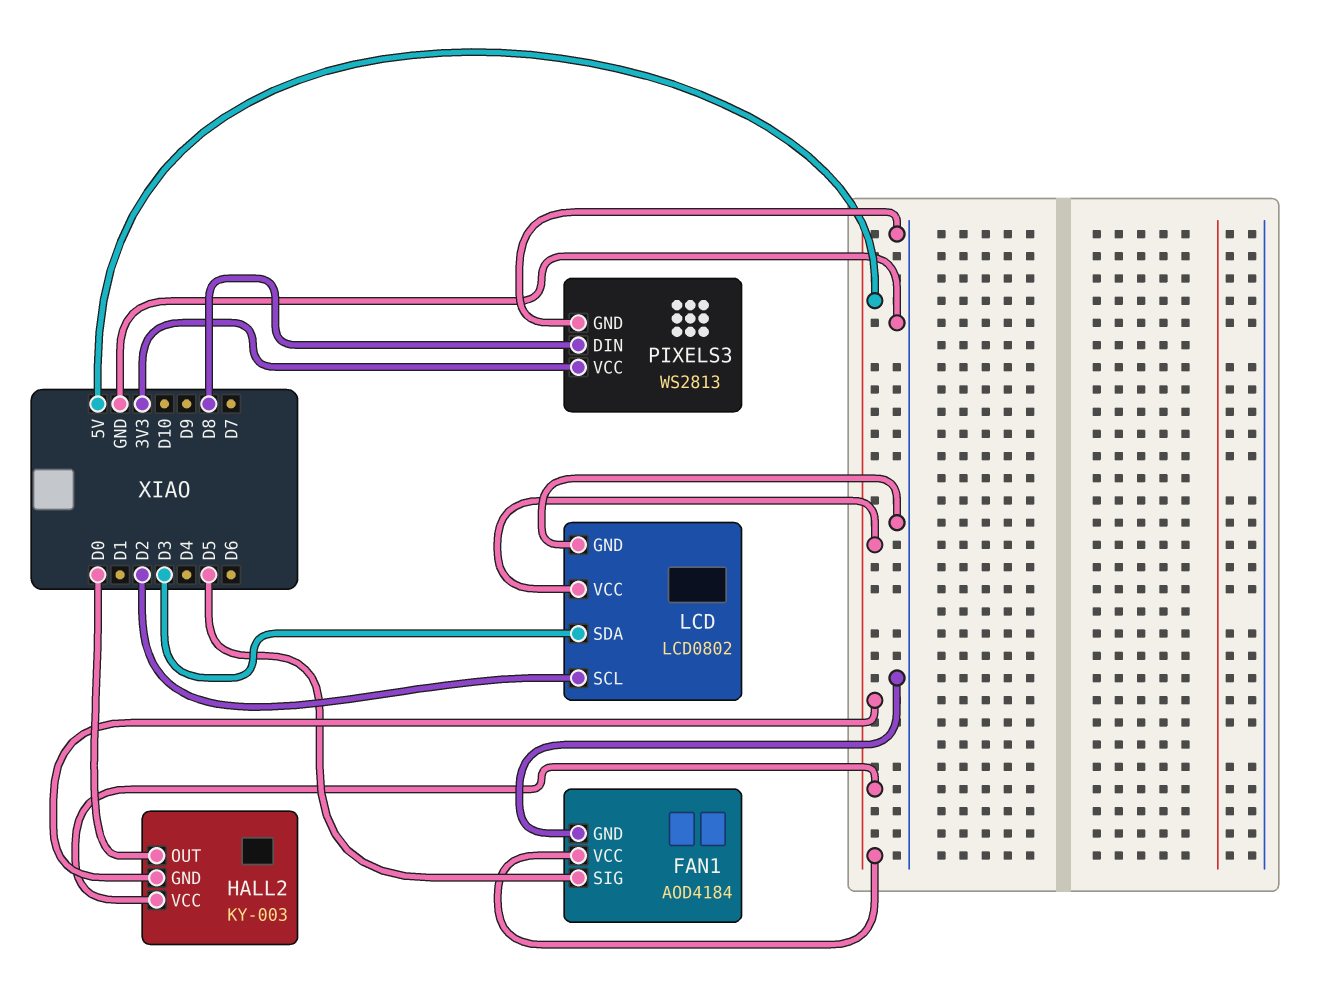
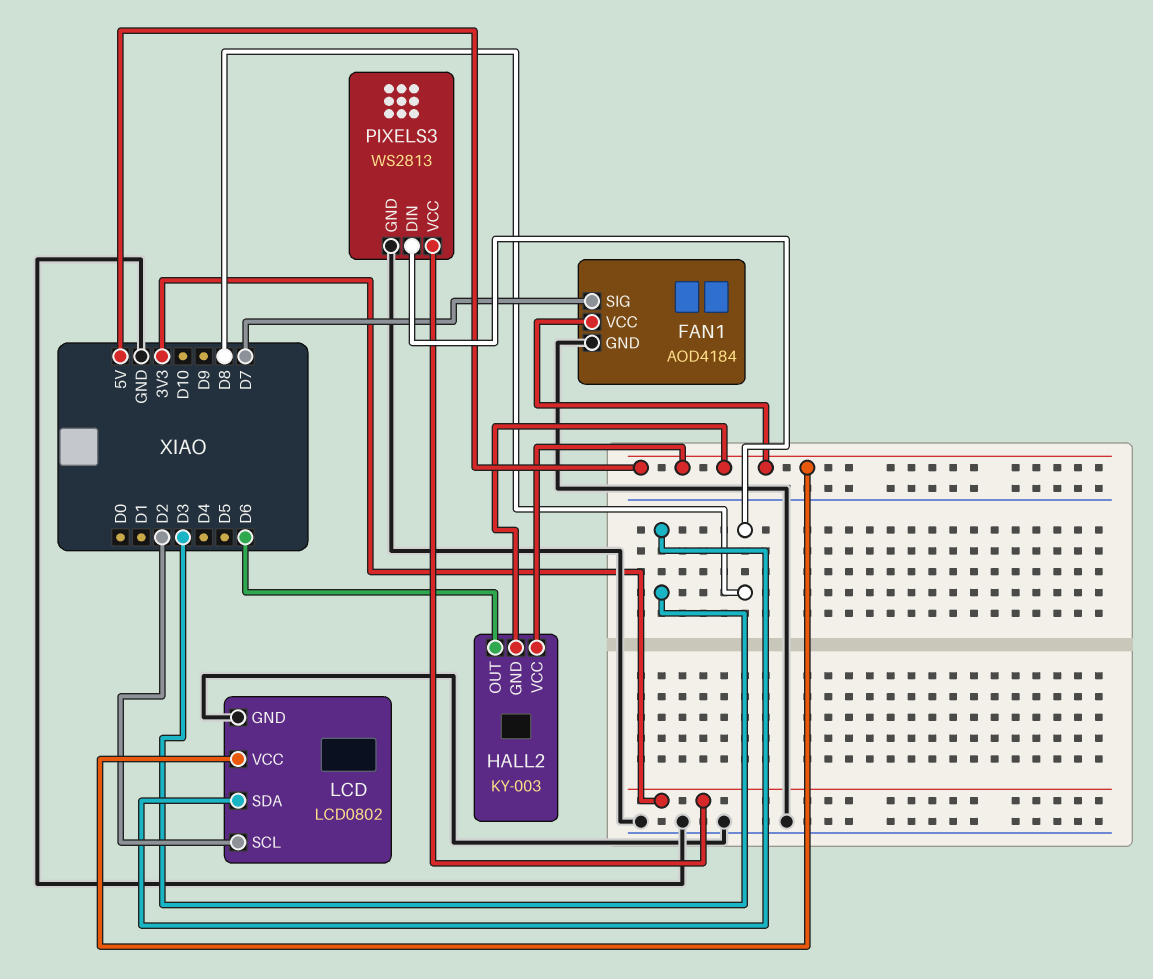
FAN1 pin SIG: D5 -> D7
HALL2 pin OUT: D0 -> D6

